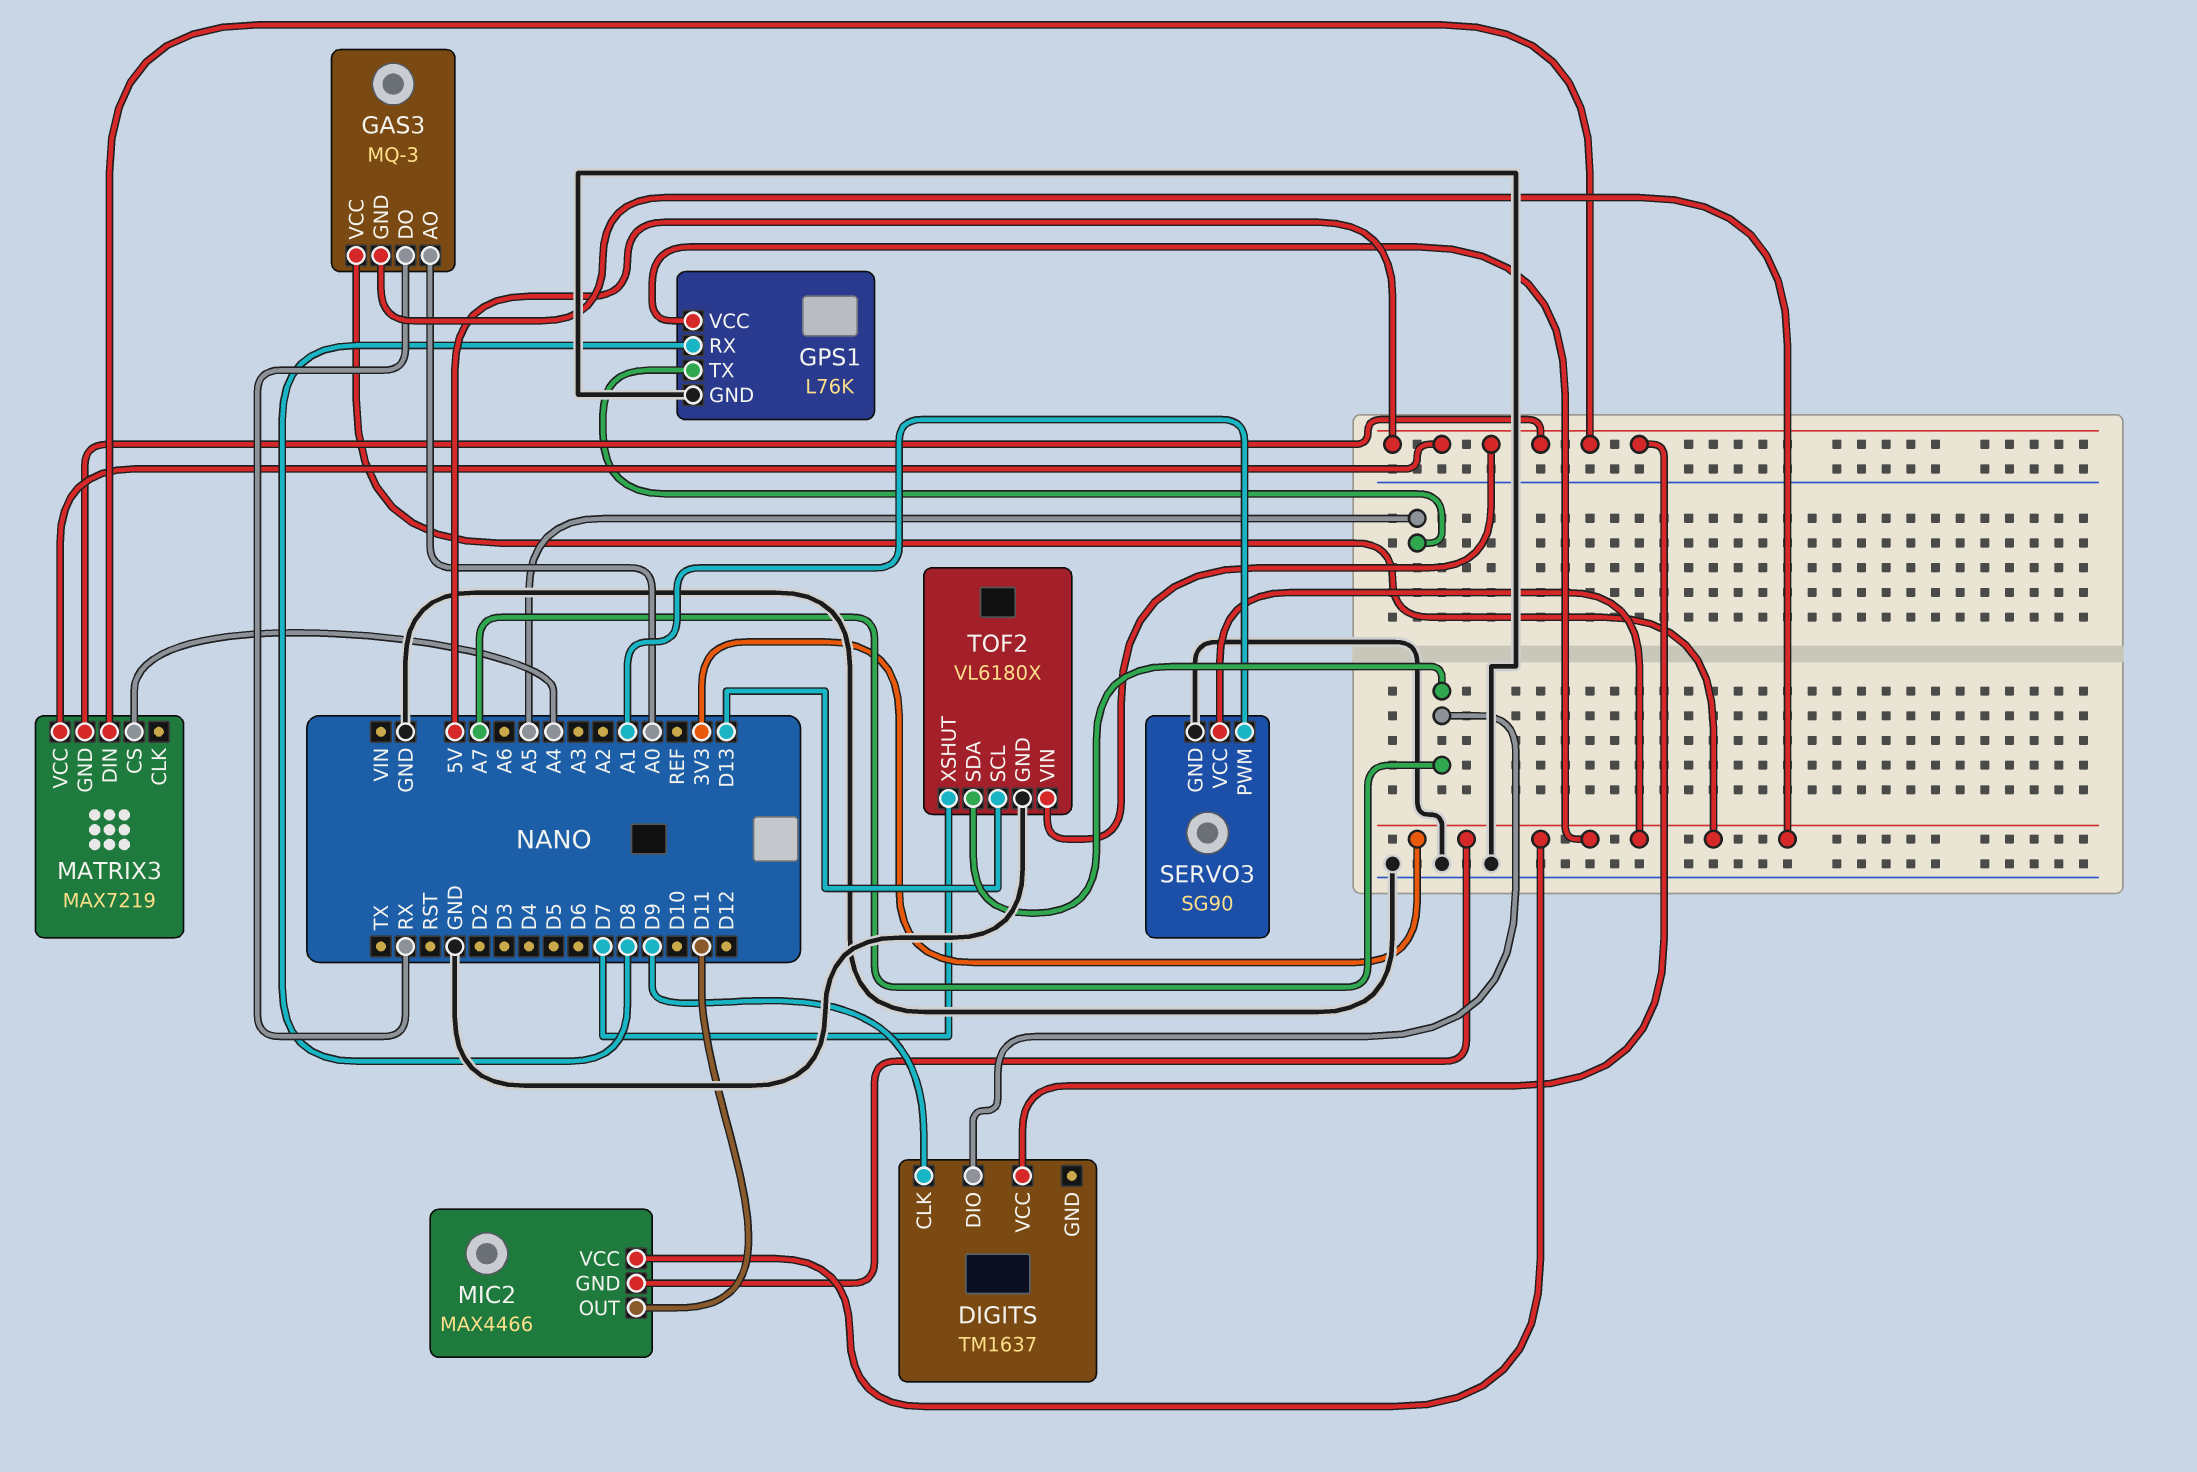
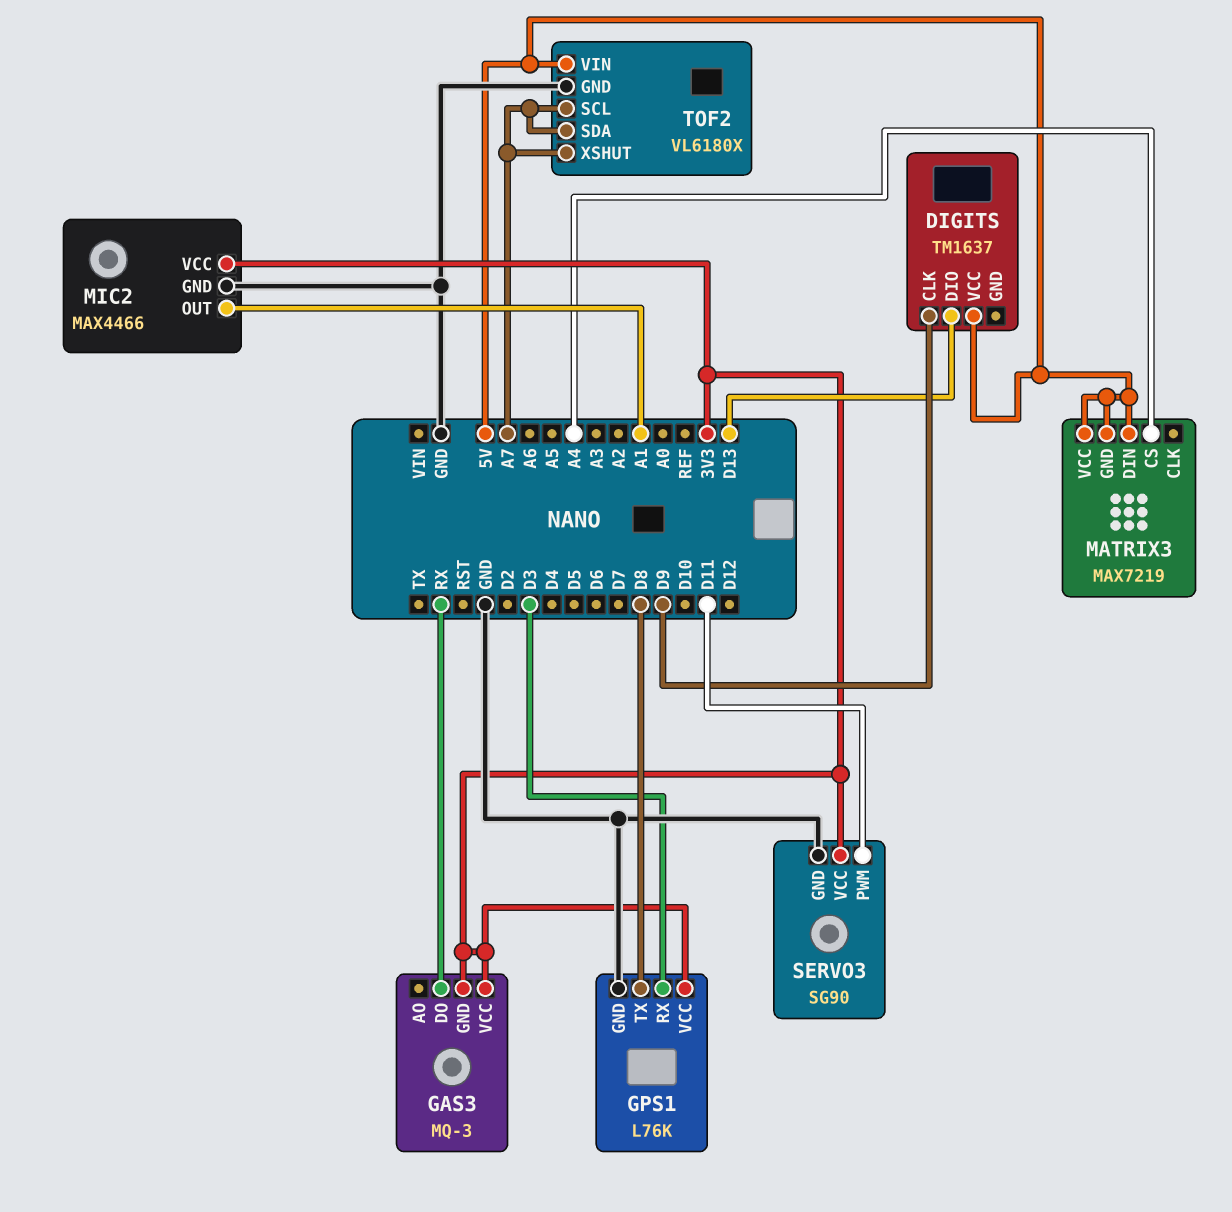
DIGITS pin DIO: A7 -> D13
GAS3 pin AO: A0 -> none
GPS1 pin RX: D8 -> D3
GPS1 pin TX: A5 -> D8
MIC2 pin GND: 3V3 -> GND
MIC2 pin OUT: D11 -> A1
SERVO3 pin PWM: A1 -> D11
TOF2 pin SCL: D13 -> A7
TOF2 pin XSHUT: D7 -> A7

